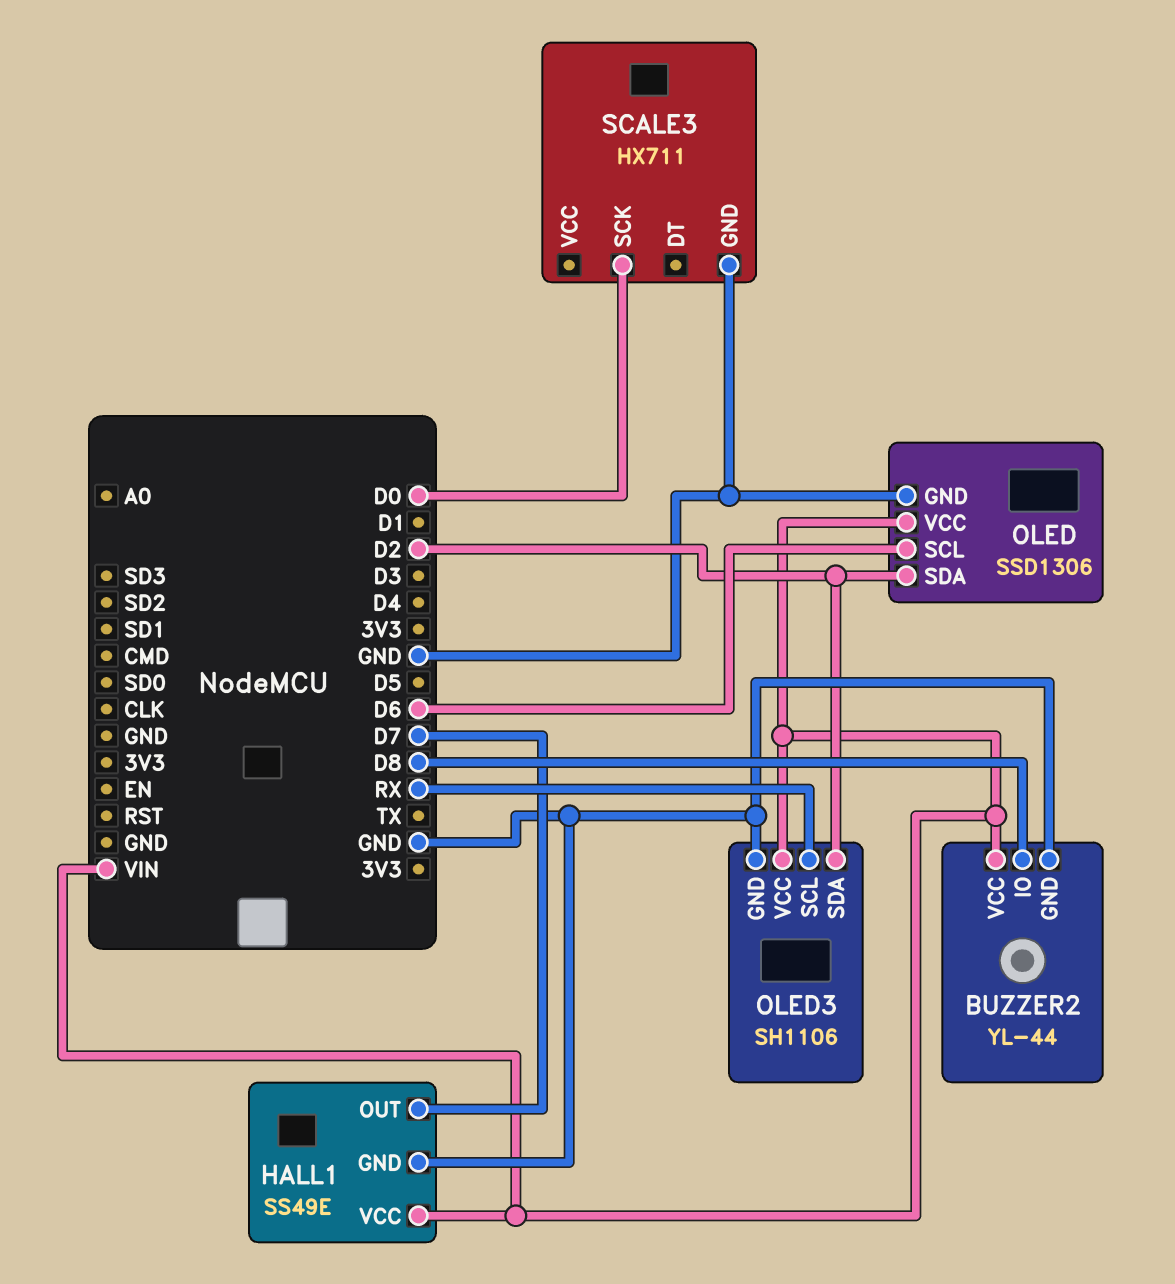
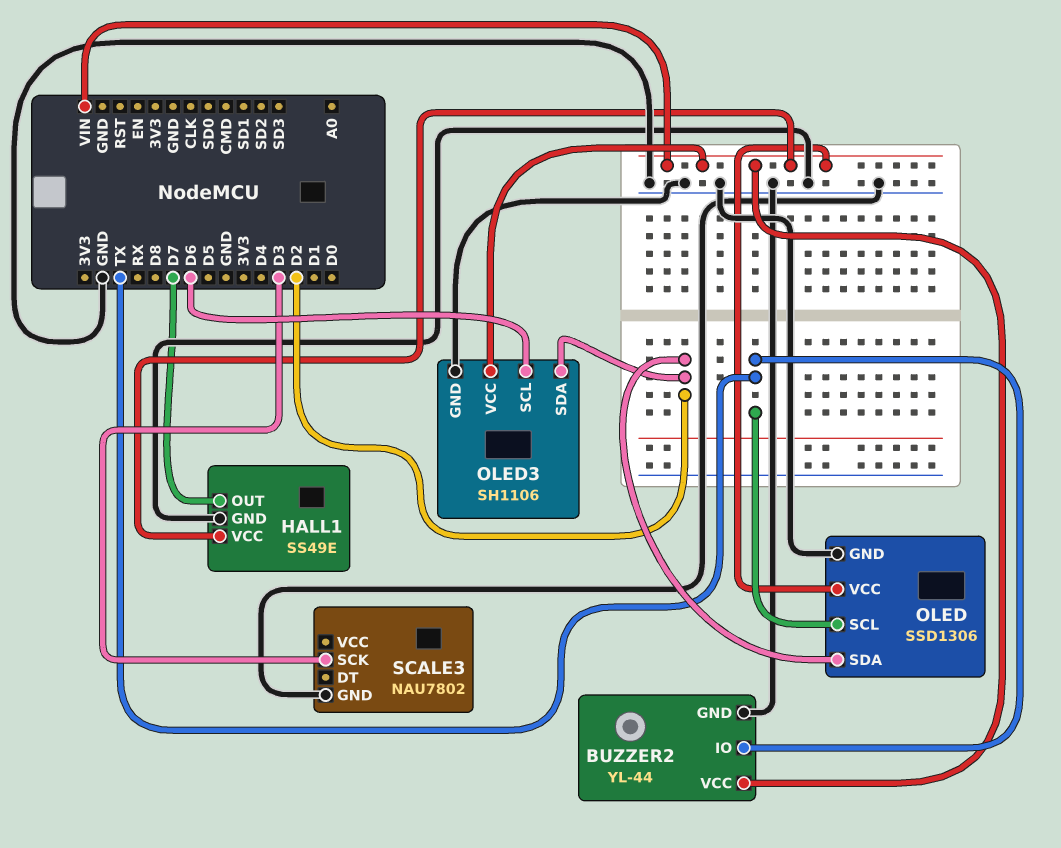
BUZZER2 pin IO: D8 -> TX
OLED pin SCL: D6 -> TX
OLED3 pin SCL: RX -> D6
SCALE3: HX711 -> NAU7802
SCALE3 pin SCK: D0 -> D3

